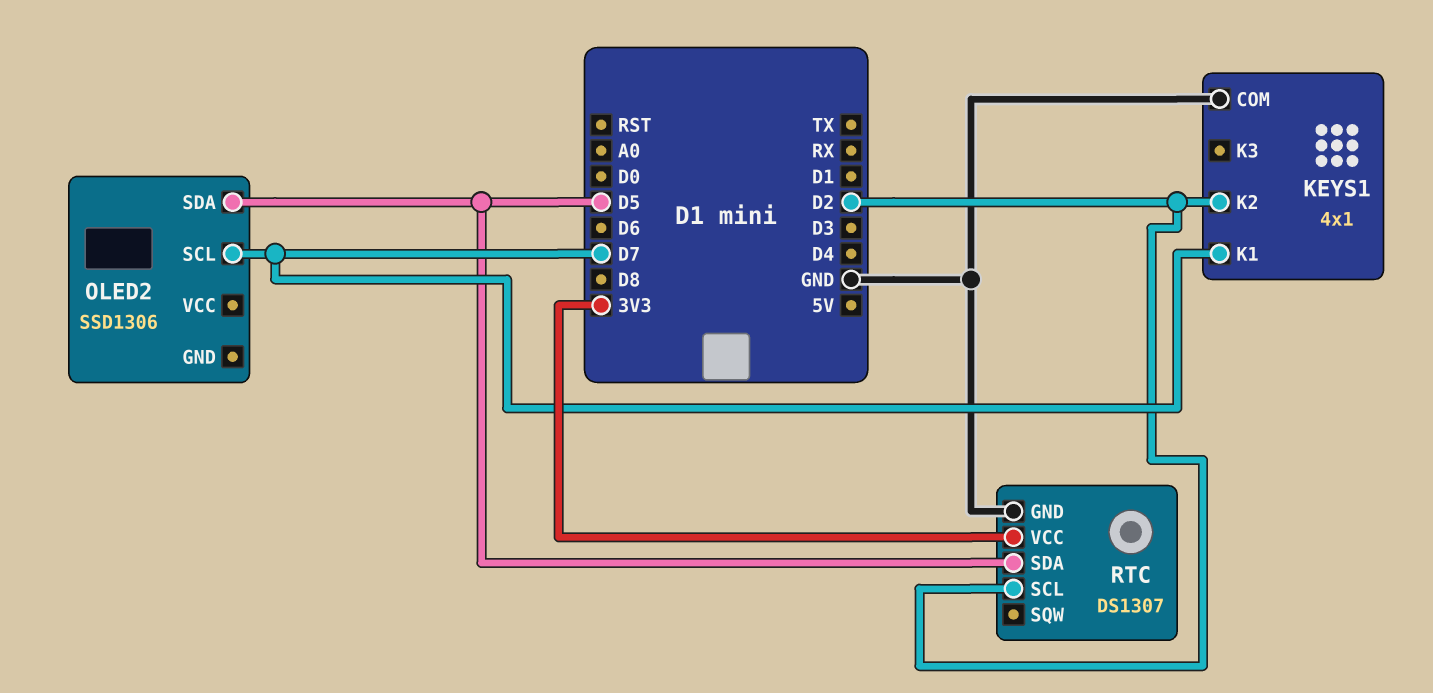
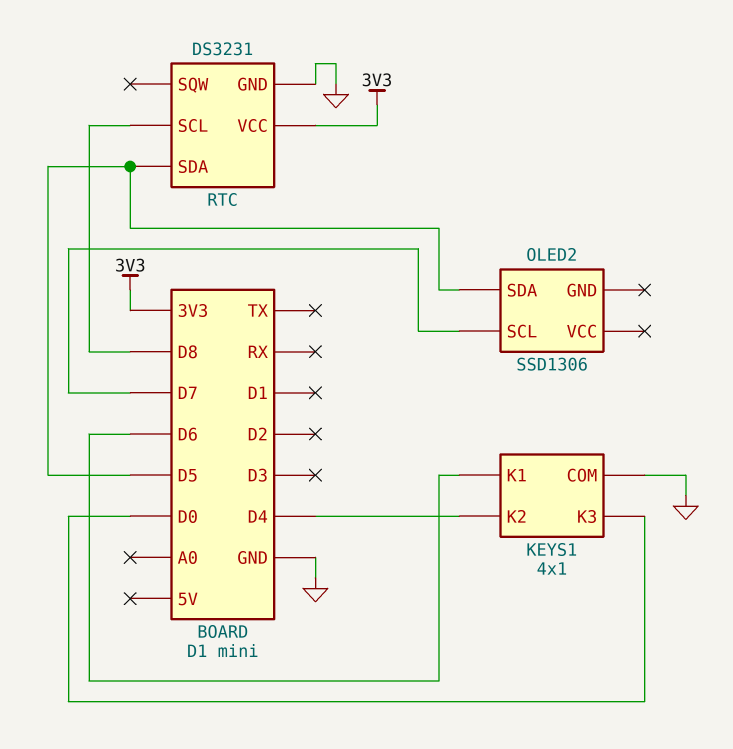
KEYS1 pin K1: D7 -> D6
KEYS1 pin K2: D2 -> D4
KEYS1 pin K3: none -> D0
RTC: DS1307 -> DS3231
RTC pin SCL: D2 -> D8

